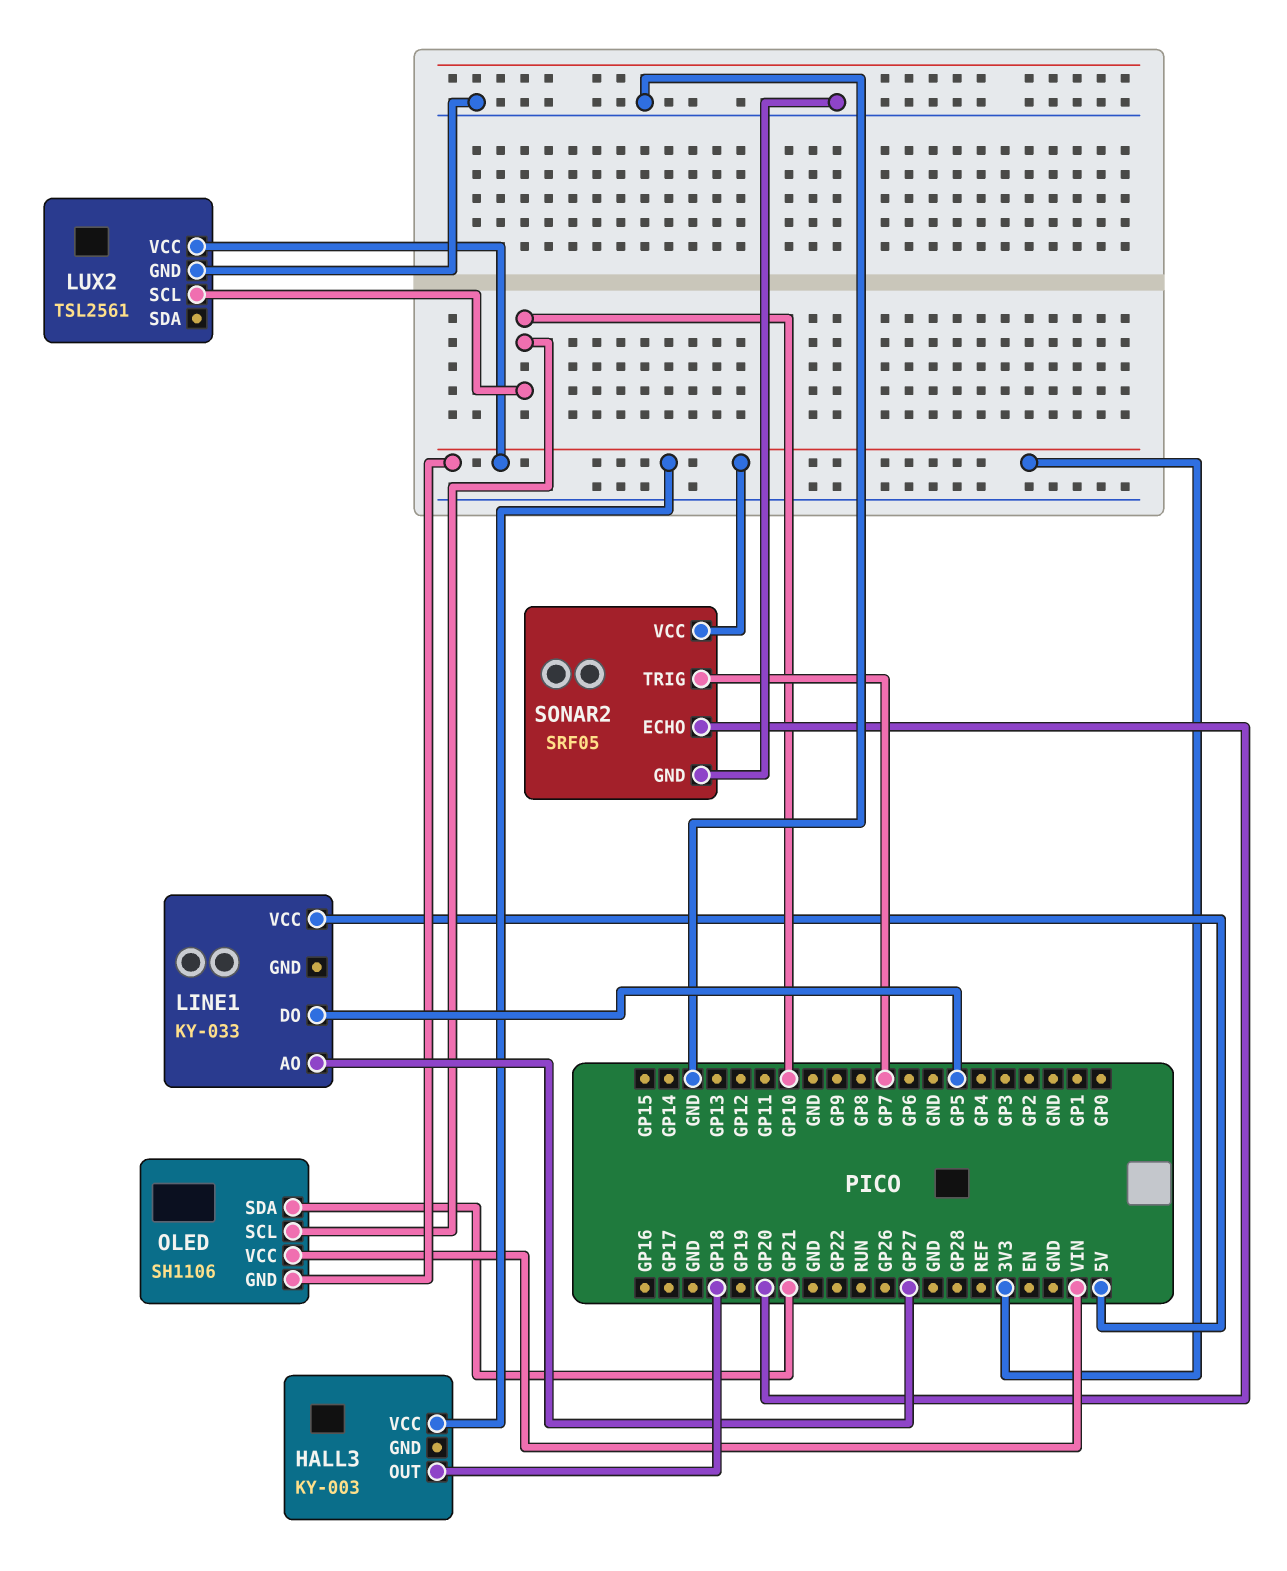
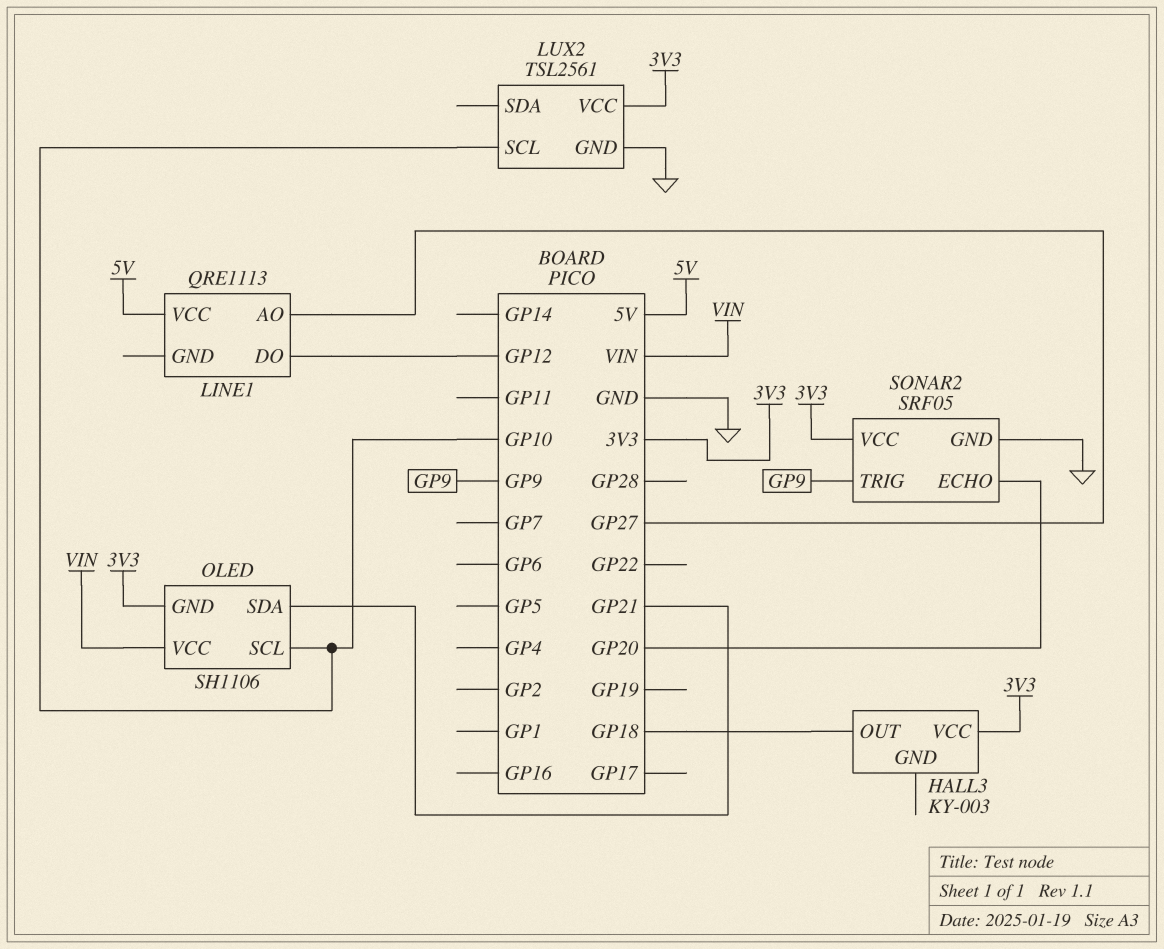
LINE1: KY-033 -> QRE1113
LINE1 pin DO: GP5 -> GP12
SONAR2 pin TRIG: GP7 -> GP9

